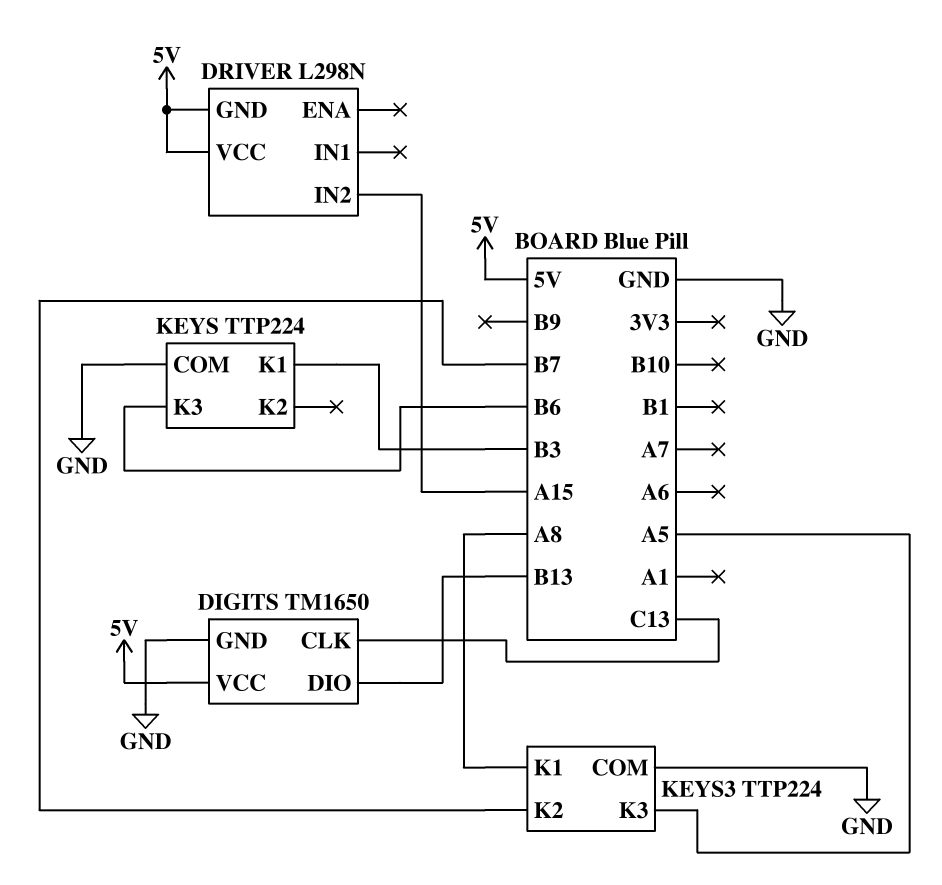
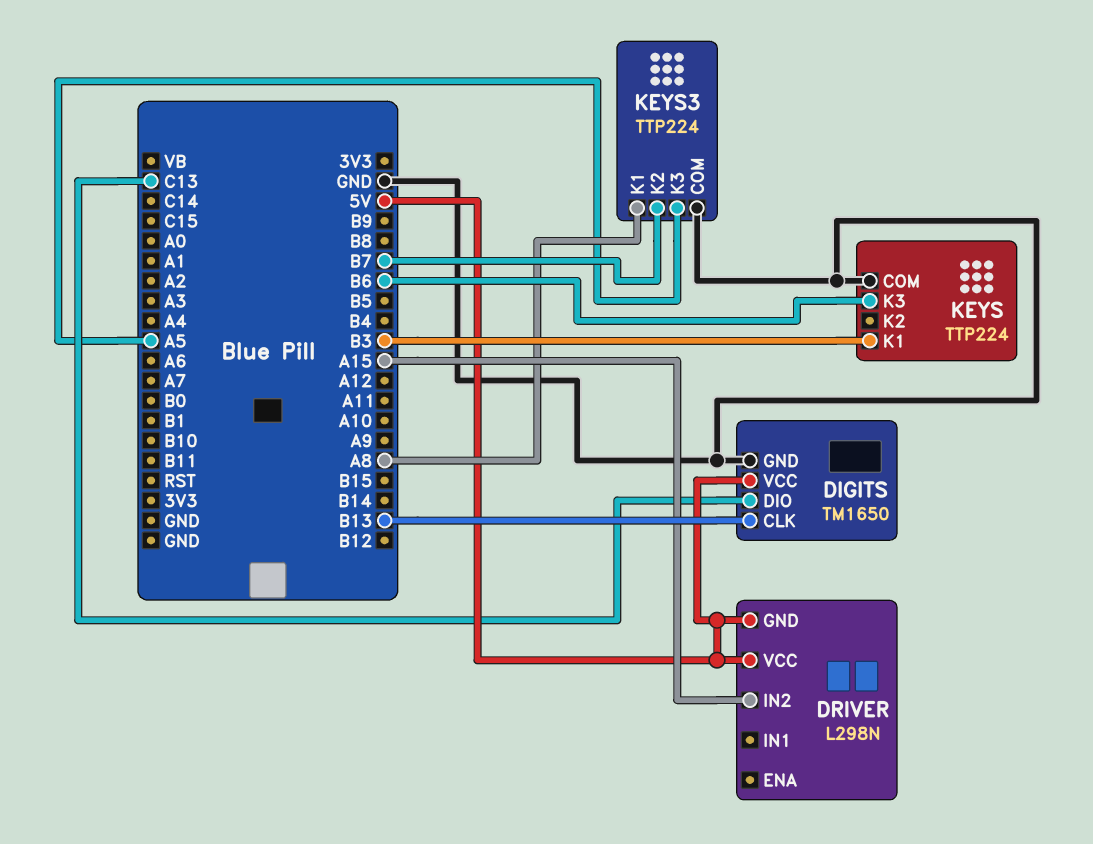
DIGITS pin CLK: C13 -> B13
DIGITS pin DIO: B13 -> C13

